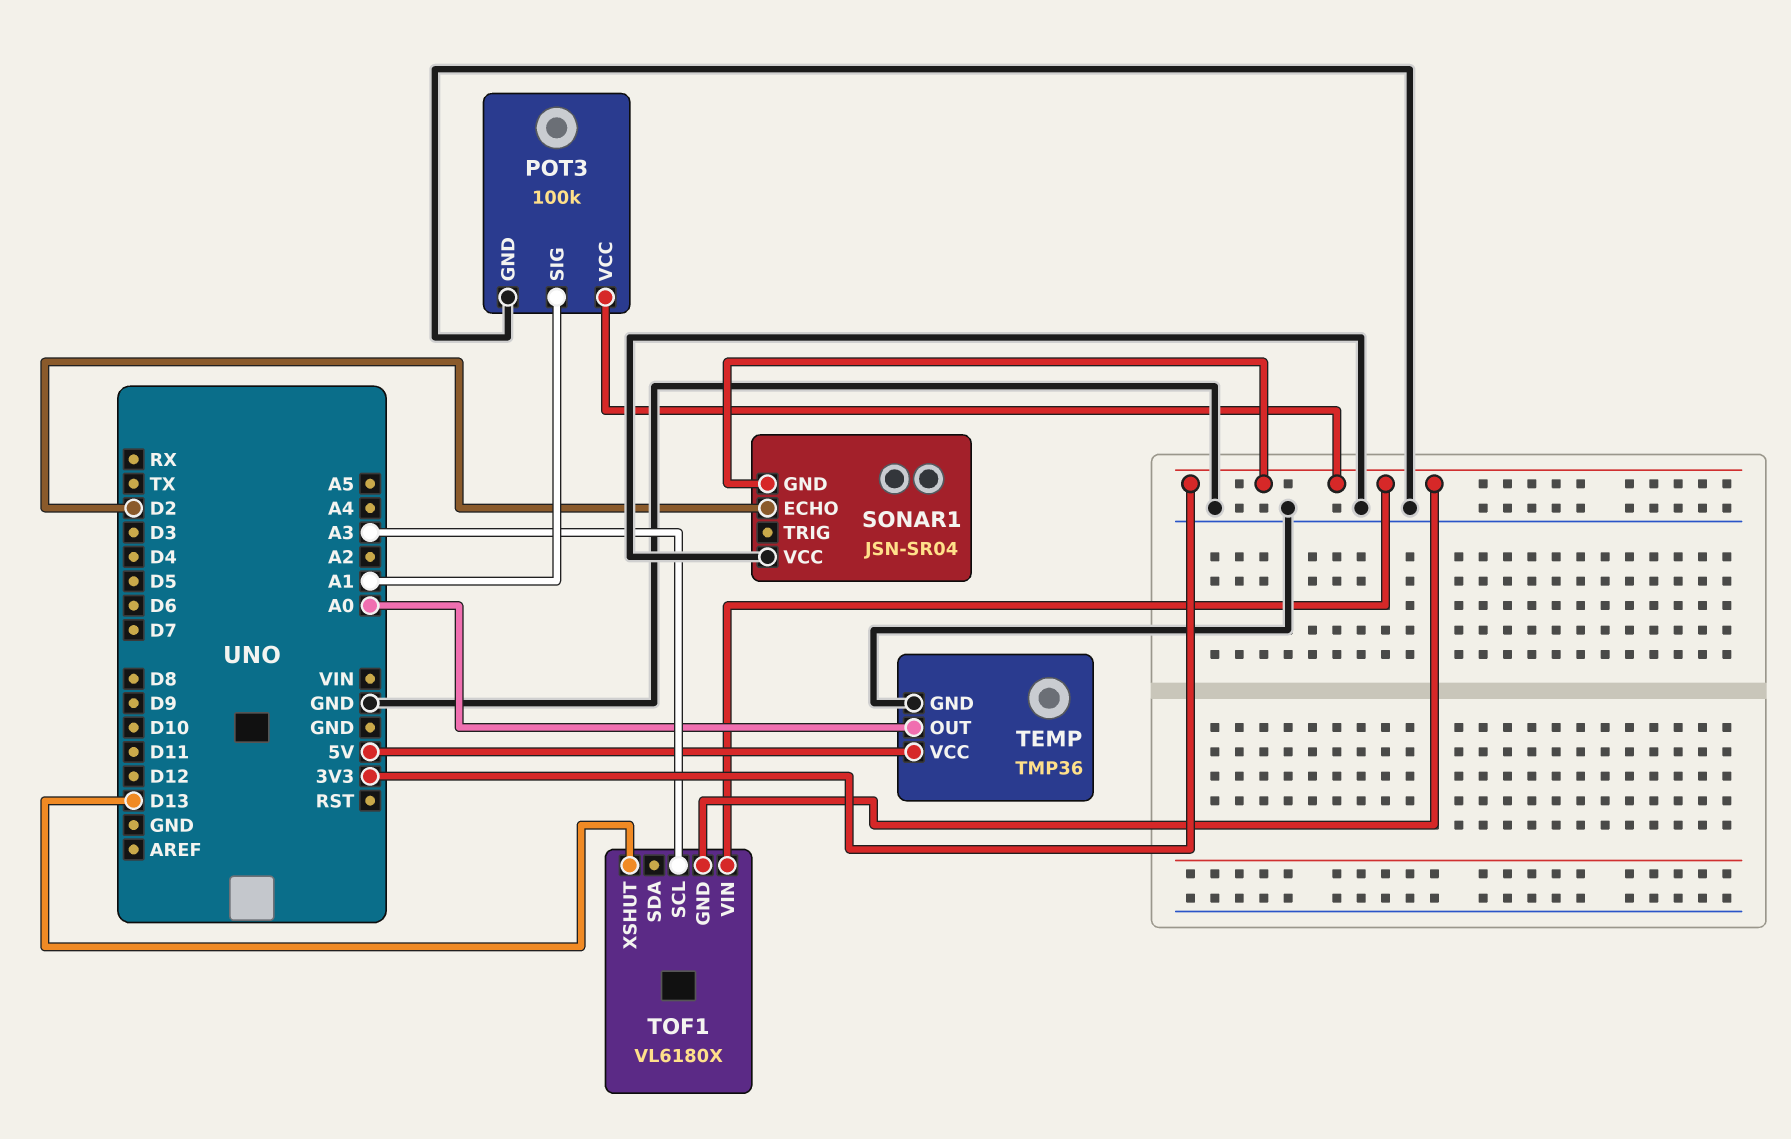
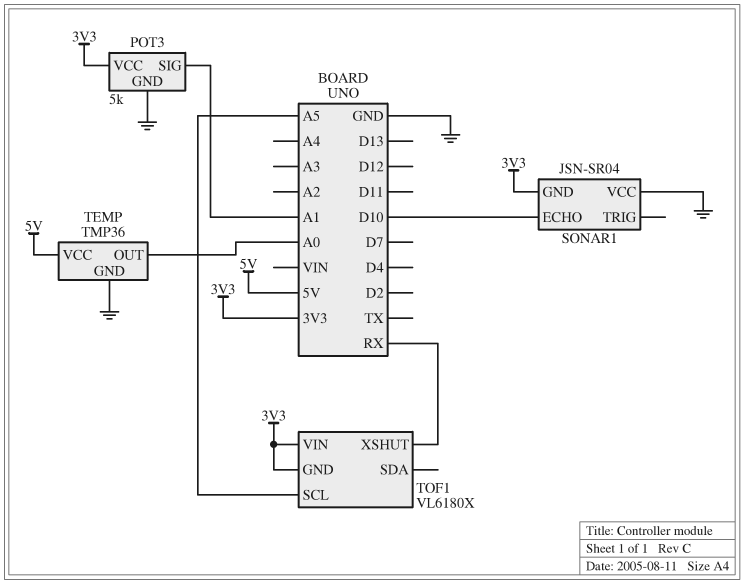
POT3: 100k -> 5k
SONAR1 pin ECHO: D2 -> D10
TOF1 pin SCL: A3 -> A5
TOF1 pin XSHUT: D13 -> RX

